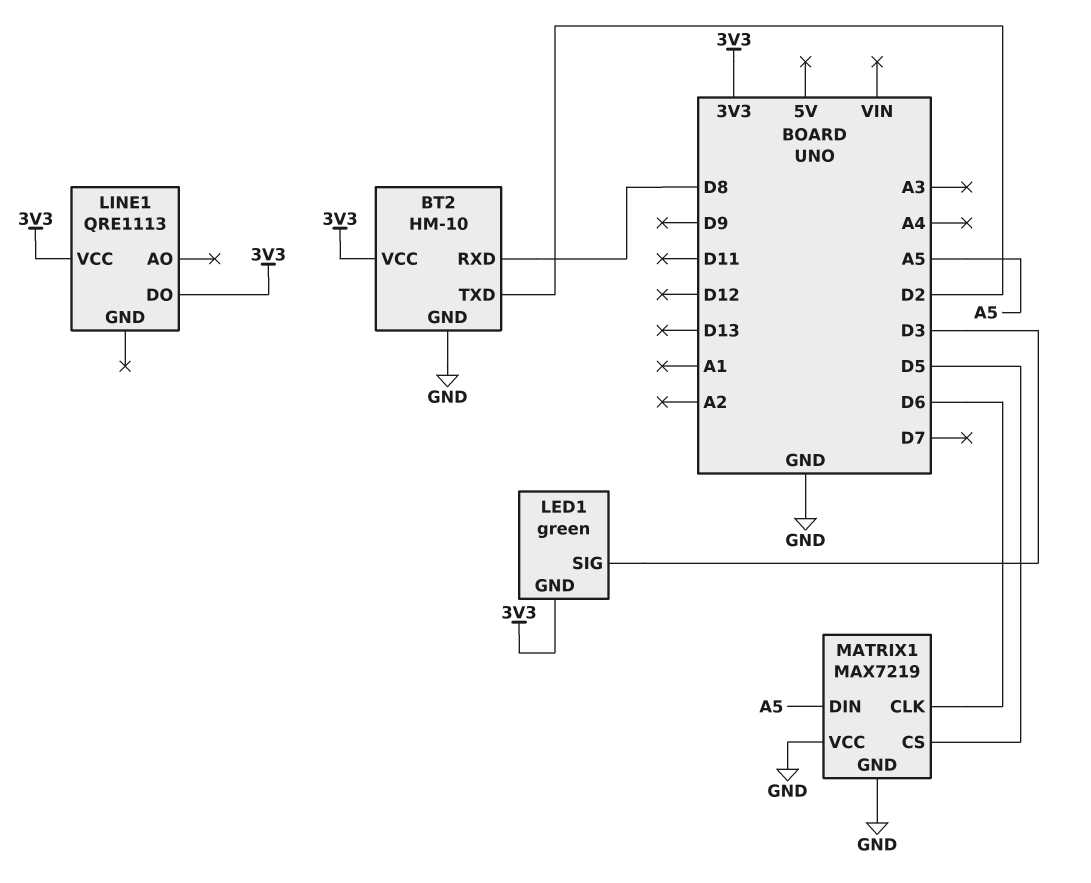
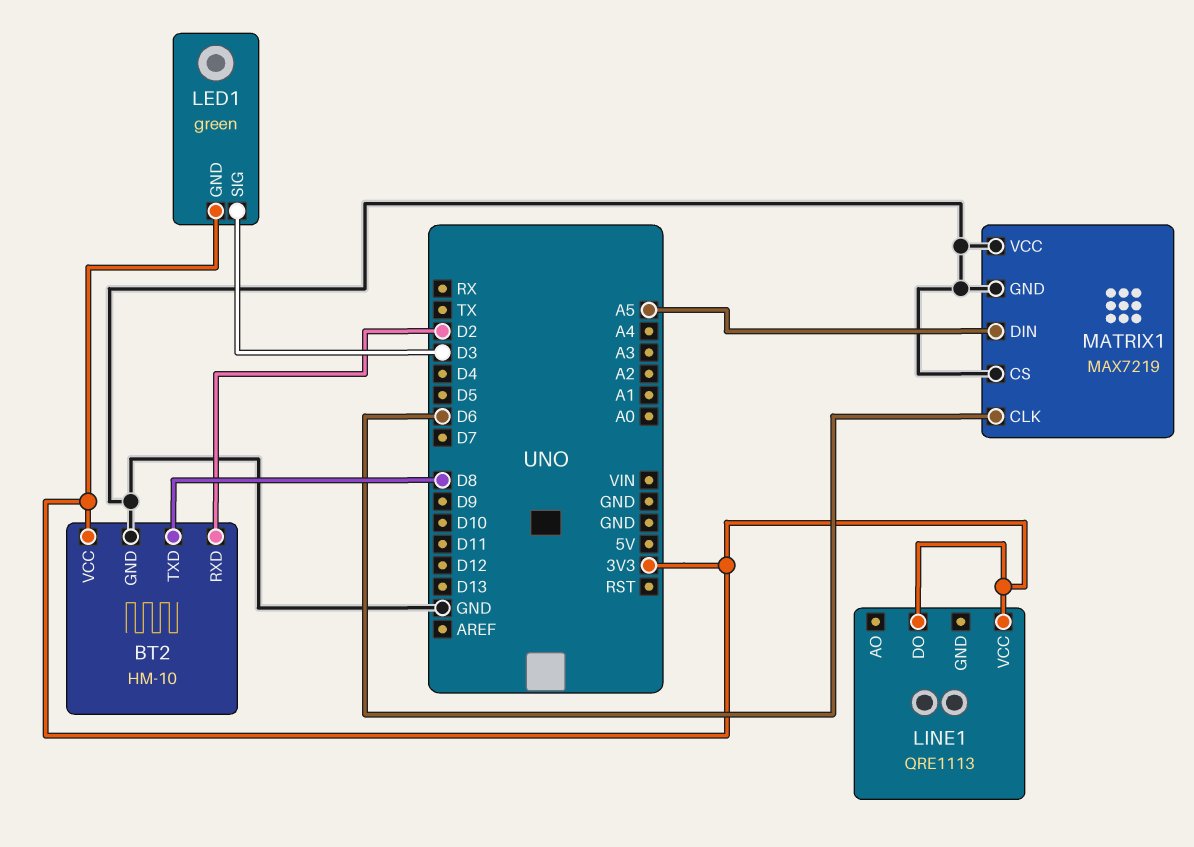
BT2 pin RXD: D8 -> D2
BT2 pin TXD: D2 -> D8
MATRIX1 pin CS: D5 -> GND

